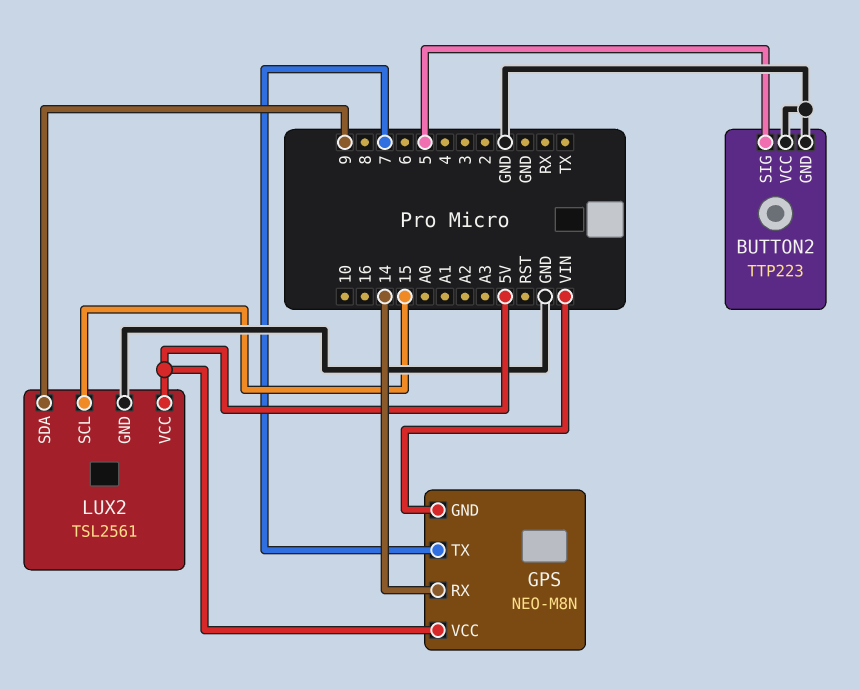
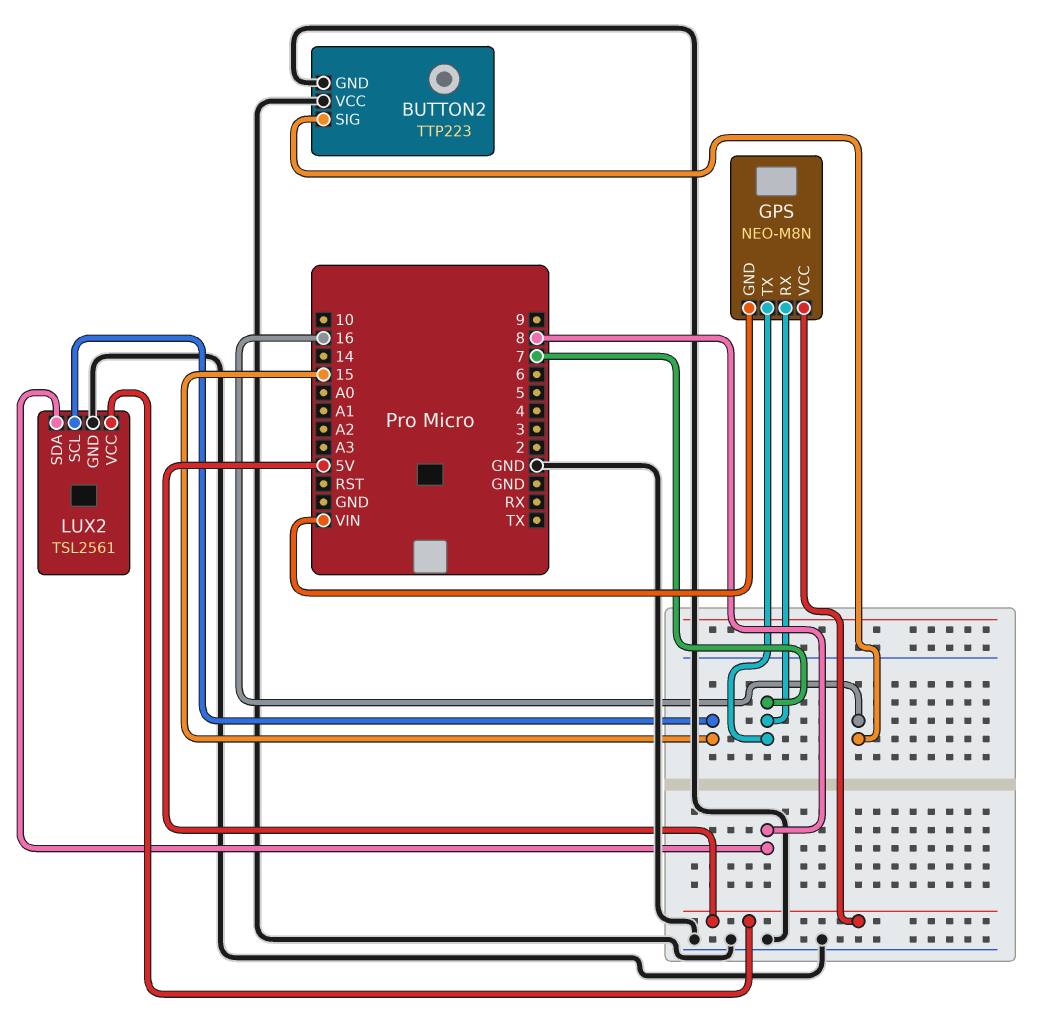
BUTTON2 pin SIG: 5 -> 16
GPS pin RX: 14 -> 7
LUX2 pin SDA: 9 -> 8

